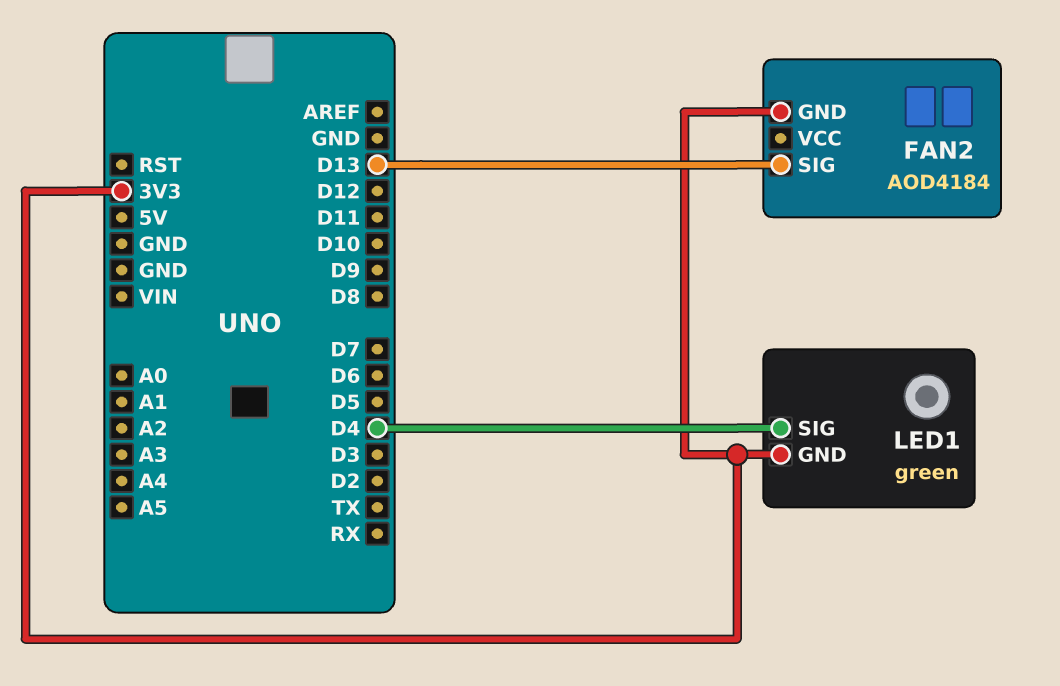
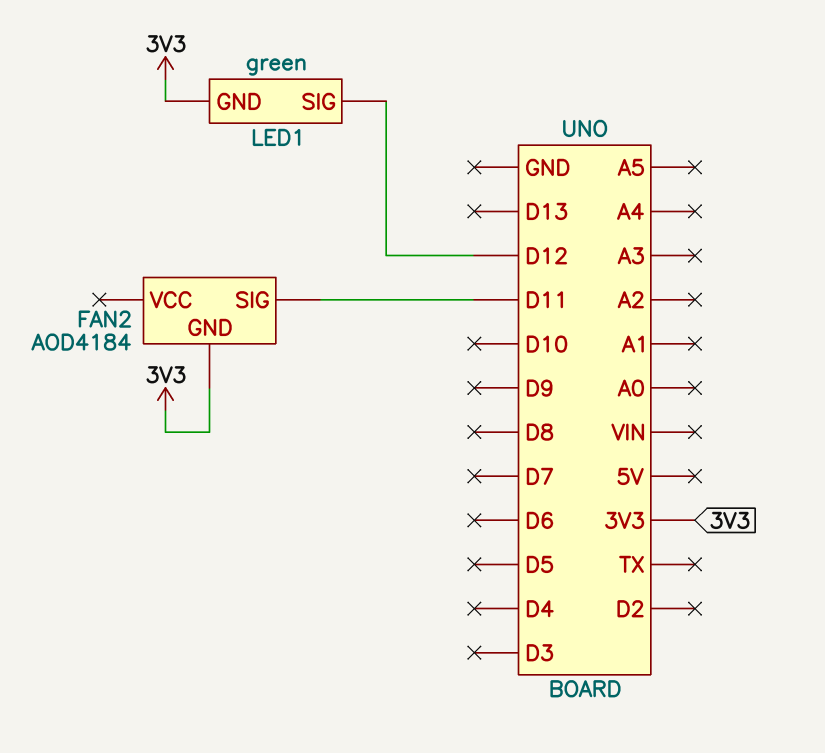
FAN2 pin SIG: D13 -> D11
LED1 pin SIG: D4 -> D12

